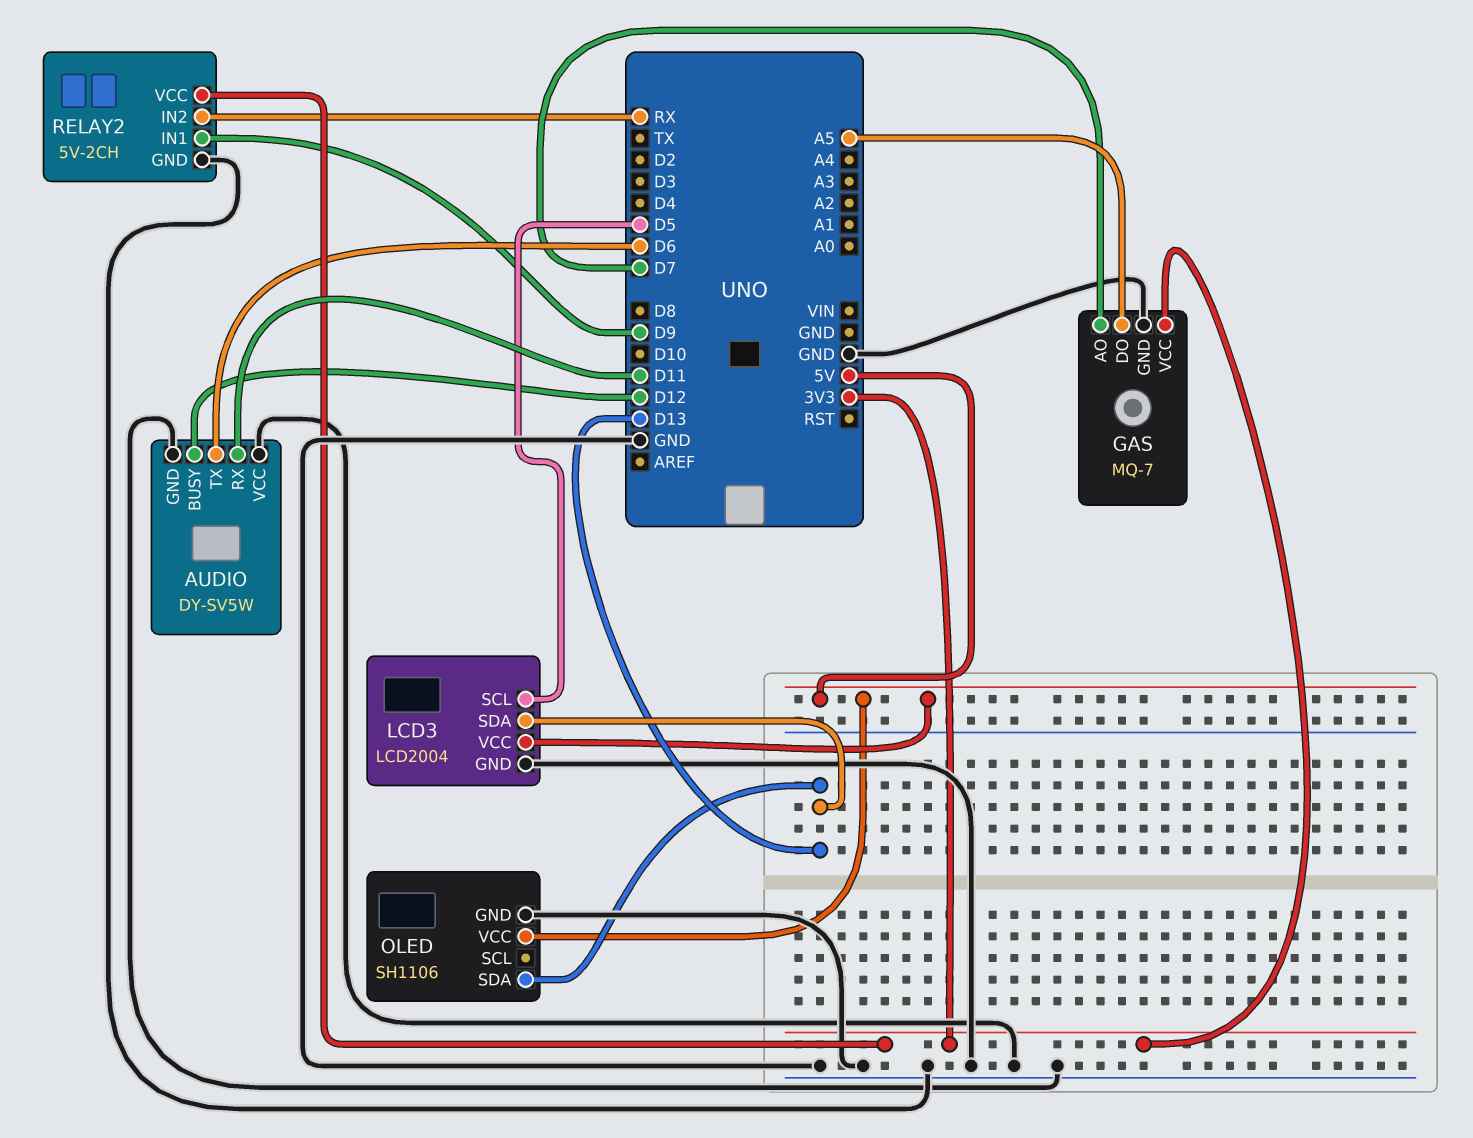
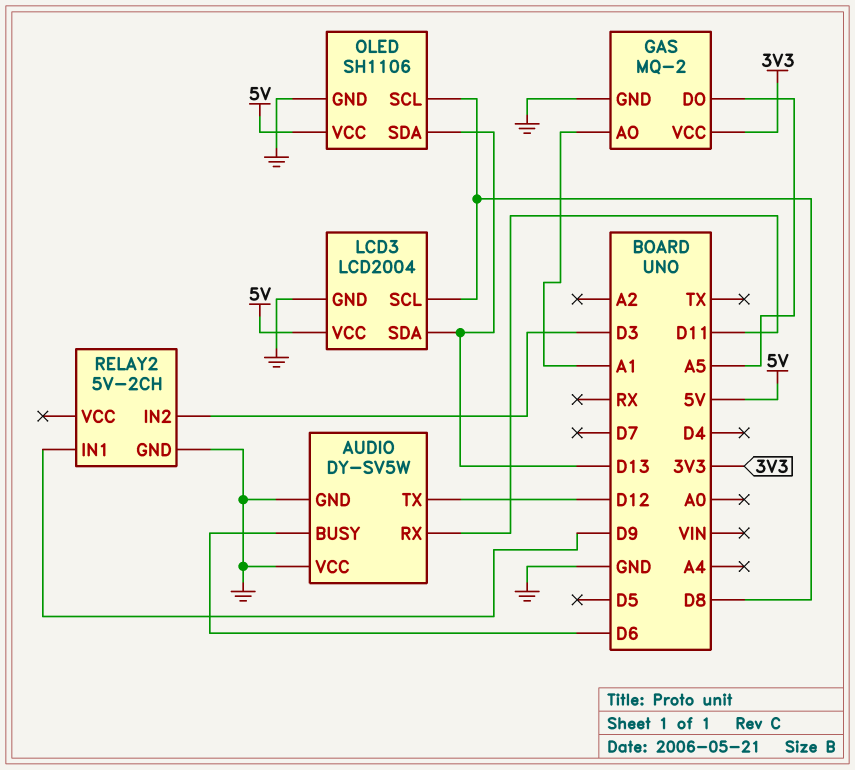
AUDIO pin BUSY: D12 -> D6
AUDIO pin TX: D6 -> D12
GAS: MQ-7 -> MQ-2
GAS pin AO: D7 -> A1
LCD3 pin SCL: D5 -> D8
OLED pin SCL: none -> D8
RELAY2 pin IN2: RX -> D3
RELAY2 pin VCC: 3V3 -> none

